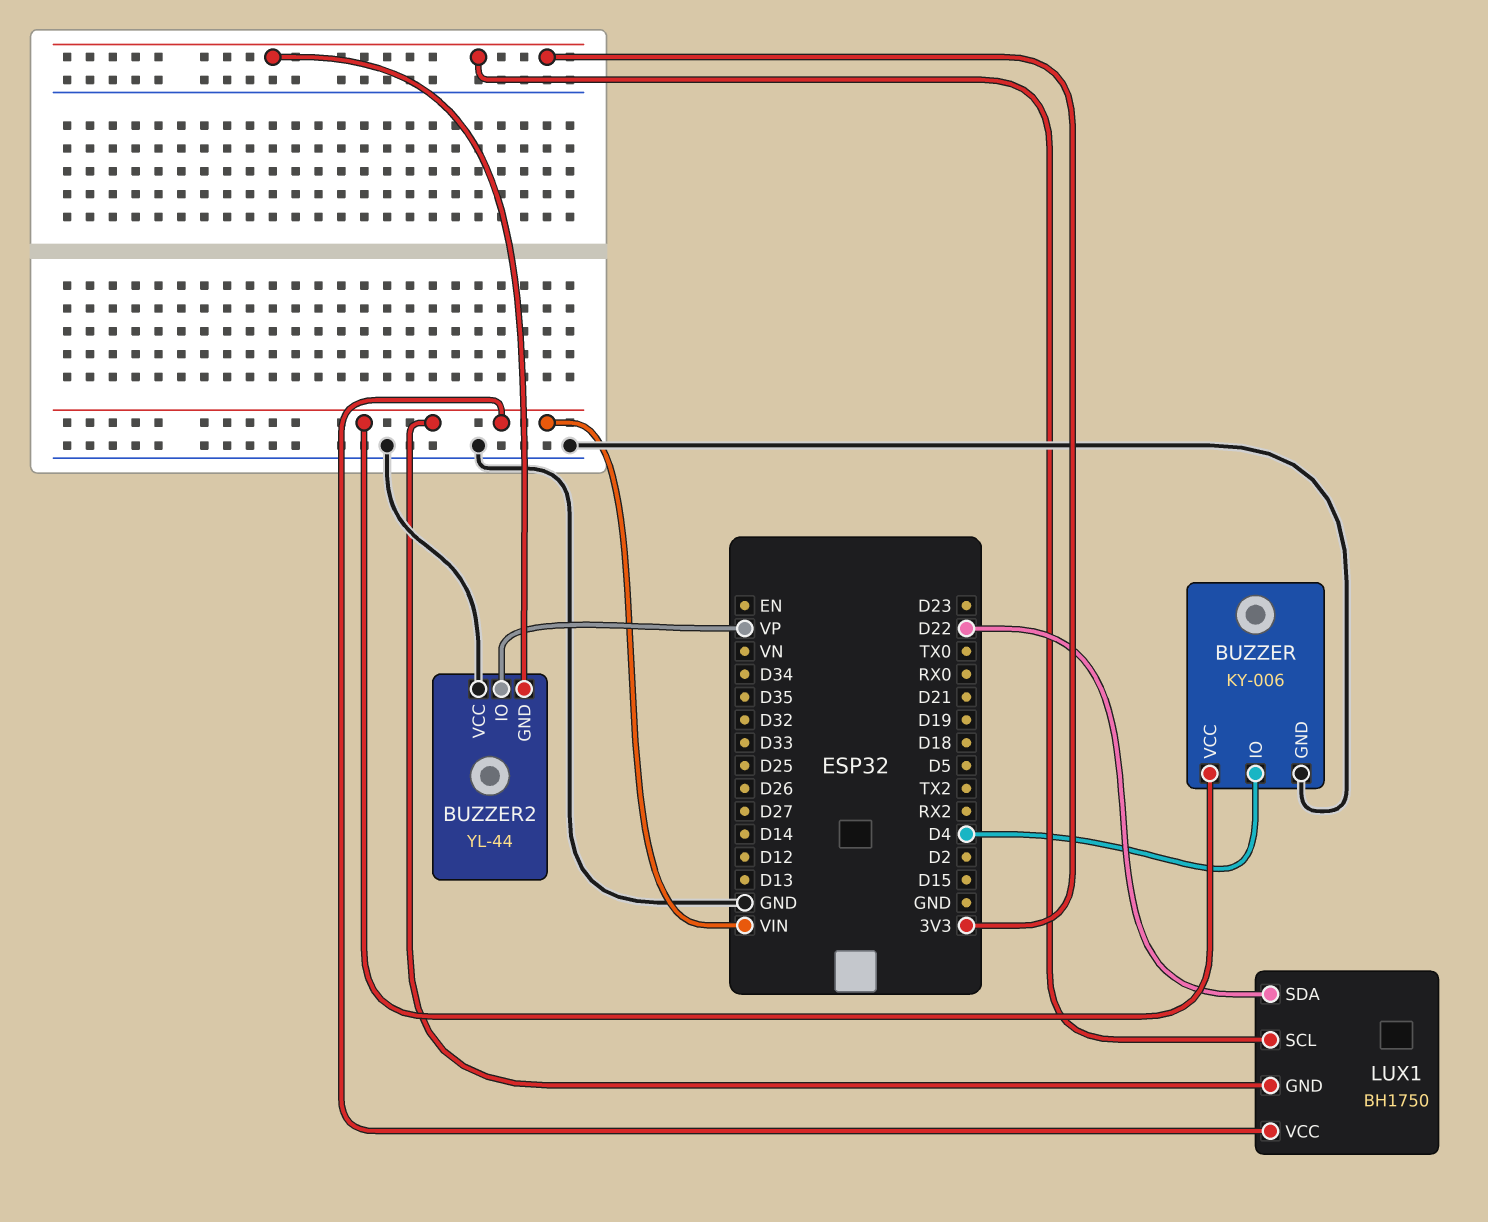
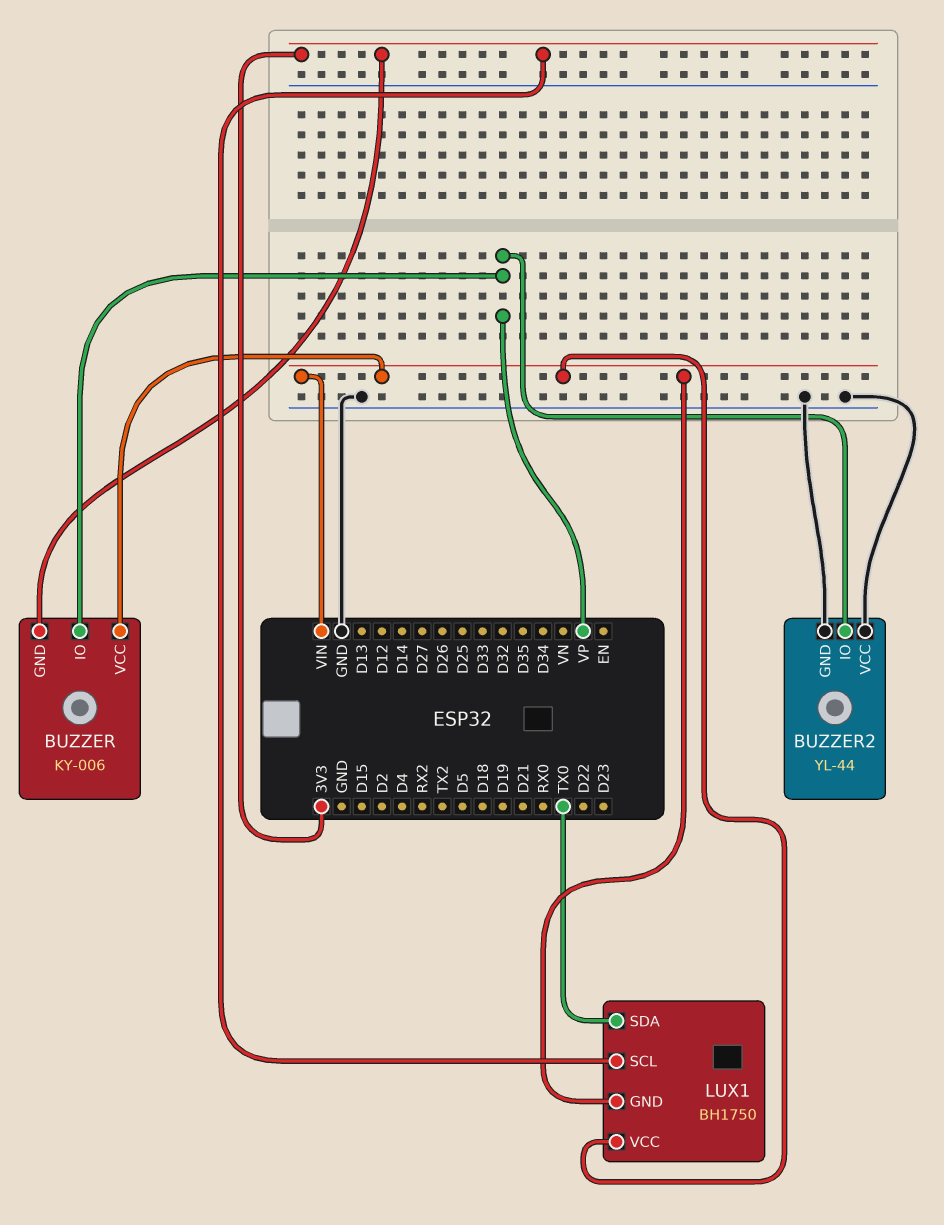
BUZZER pin GND: GND -> 3V3
BUZZER pin IO: D4 -> VP
BUZZER2 pin GND: 3V3 -> GND
LUX1 pin SDA: D22 -> TX0

